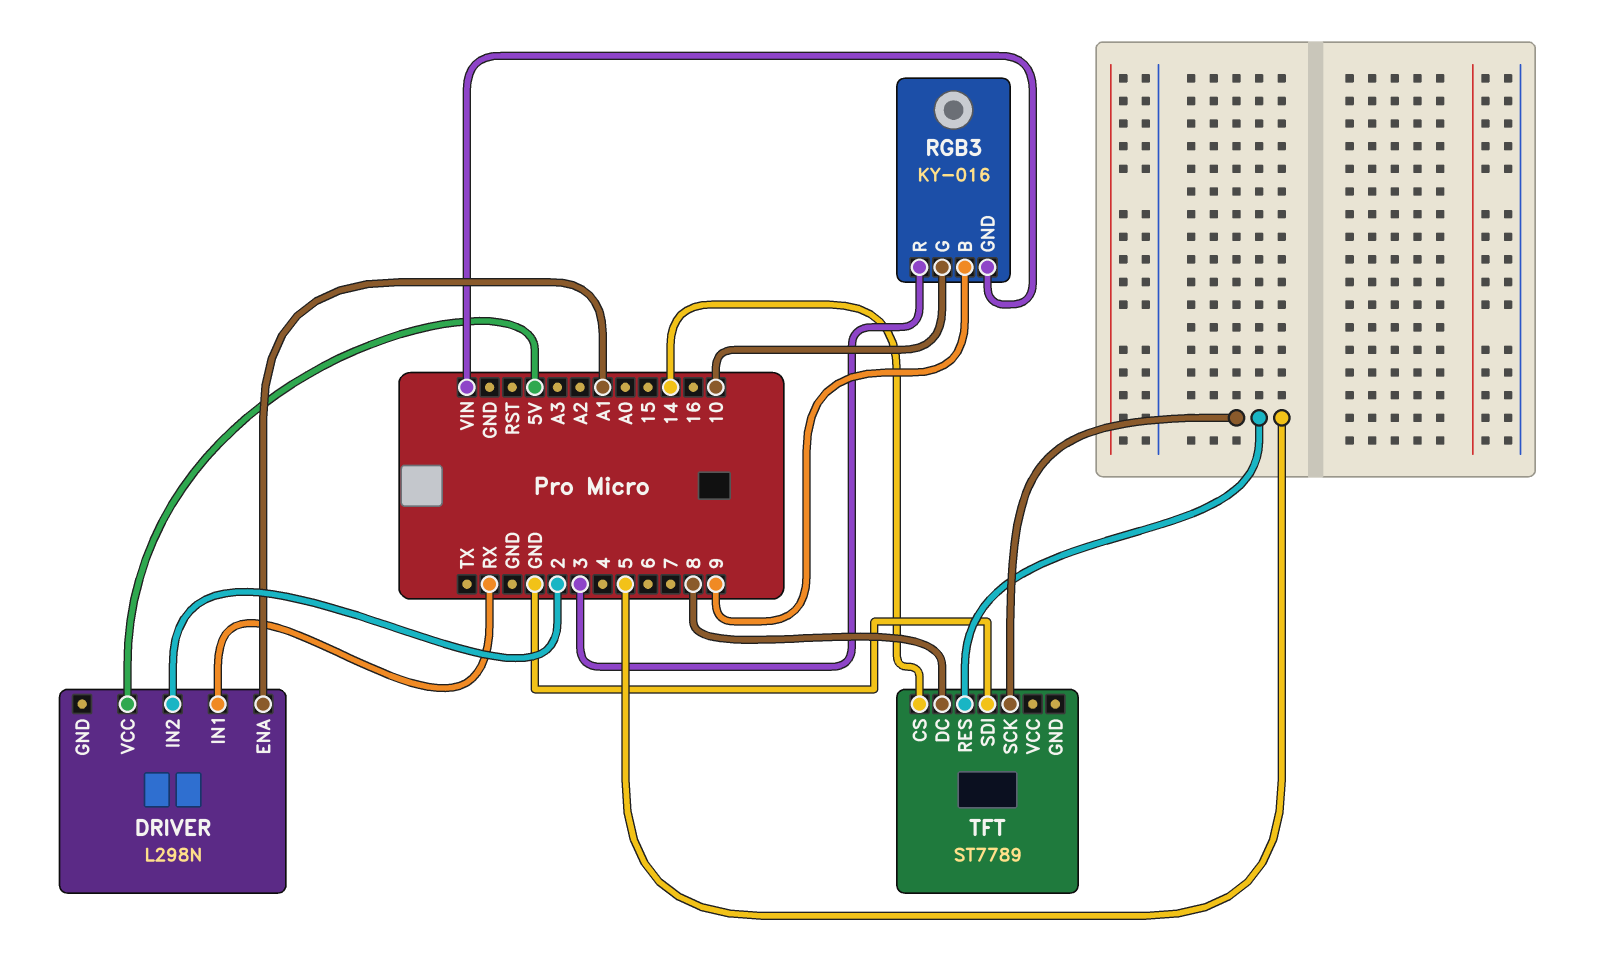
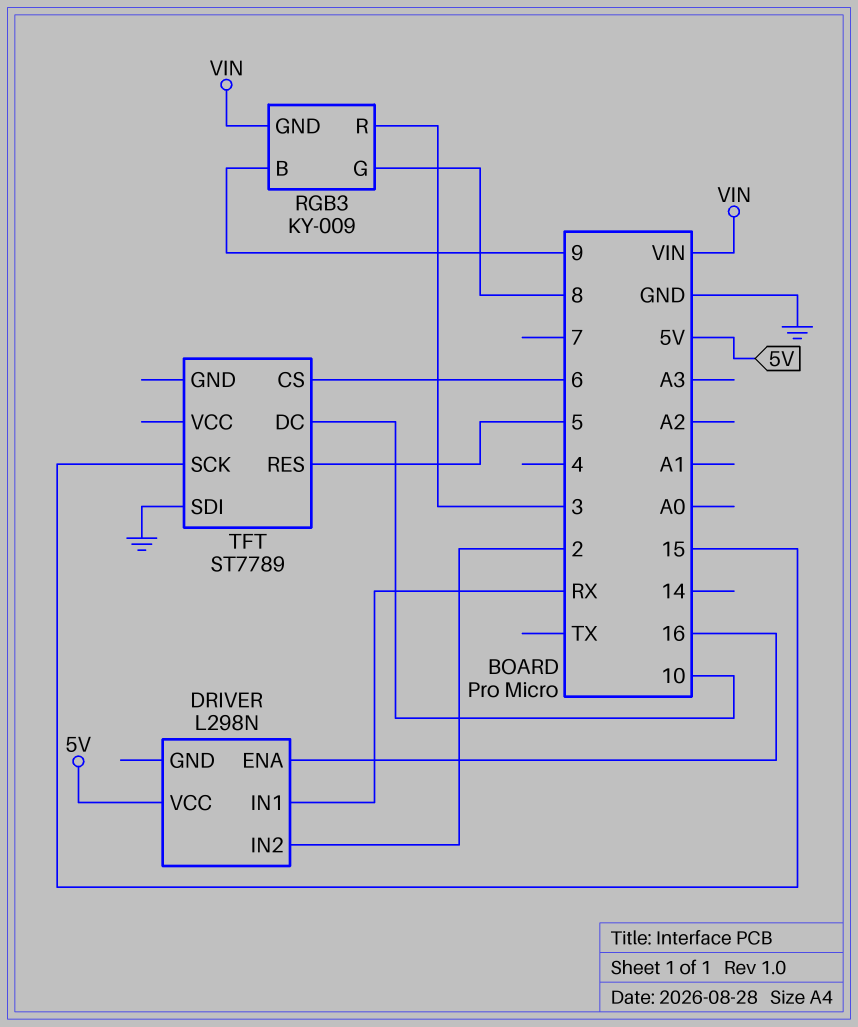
DRIVER pin ENA: A1 -> 16
RGB3: KY-016 -> KY-009
RGB3 pin G: 10 -> 8
TFT pin CS: 14 -> 6
TFT pin DC: 8 -> 10
TFT pin SCK: 5 -> 15

